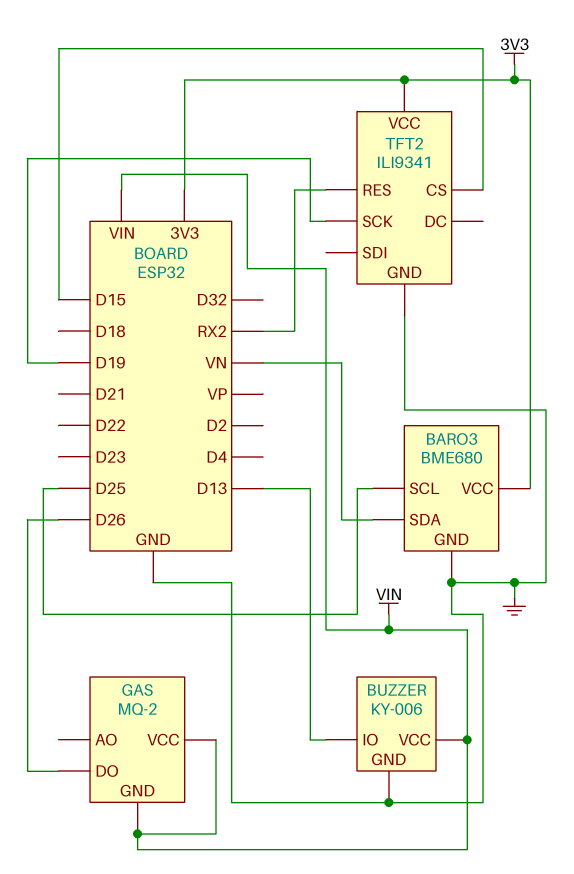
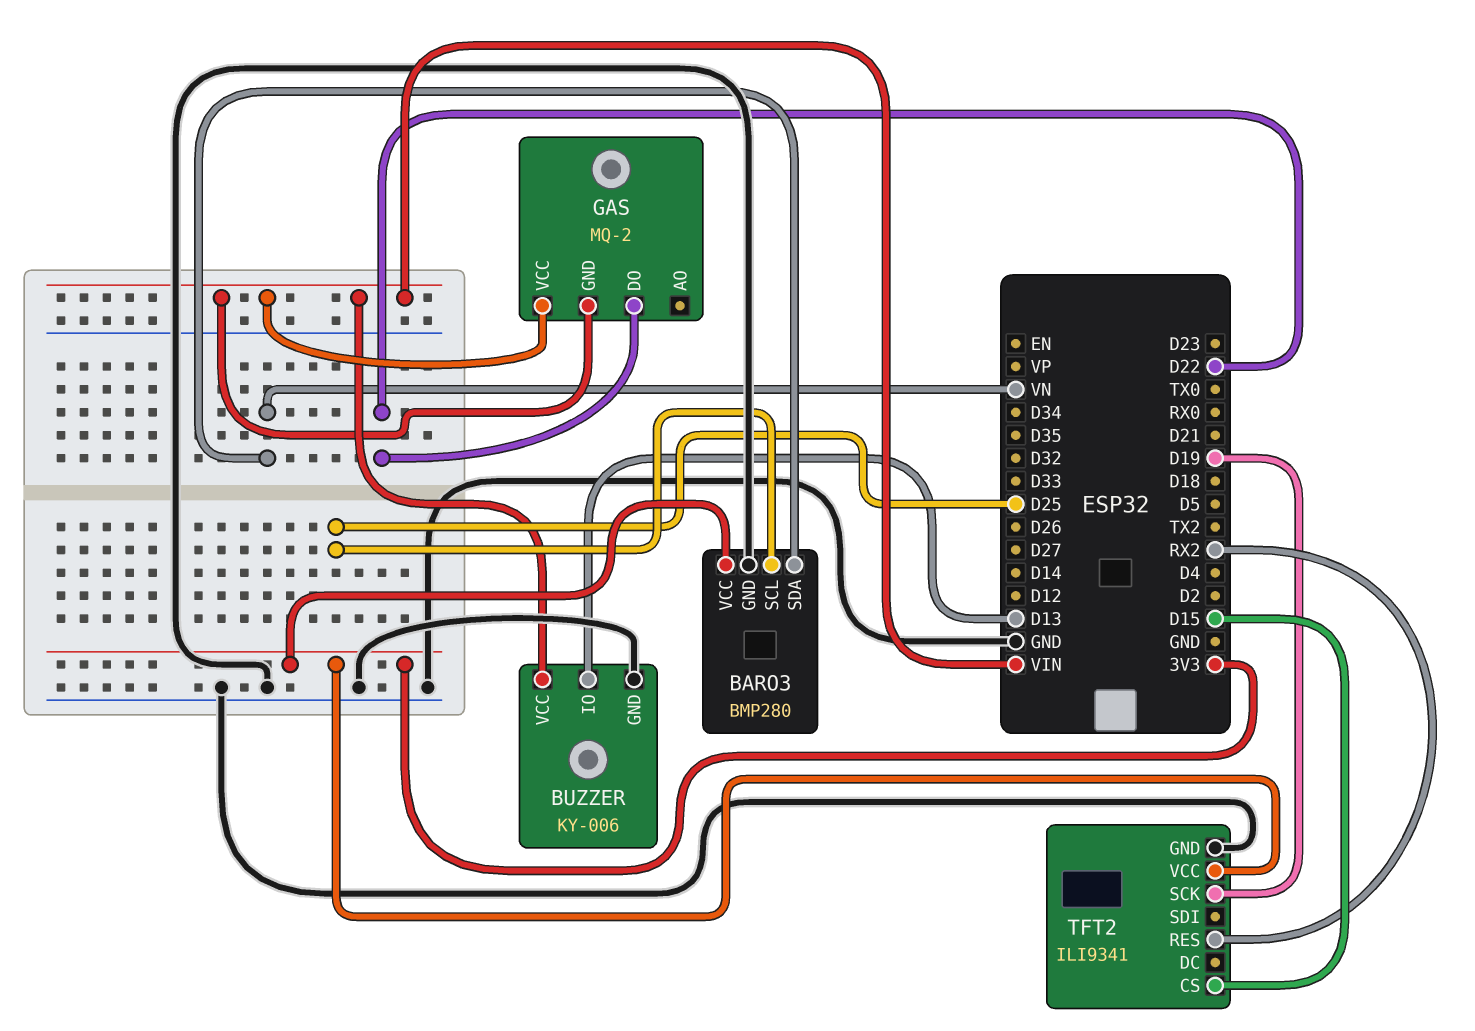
BARO3: BME680 -> BMP280
GAS pin DO: D26 -> D22

